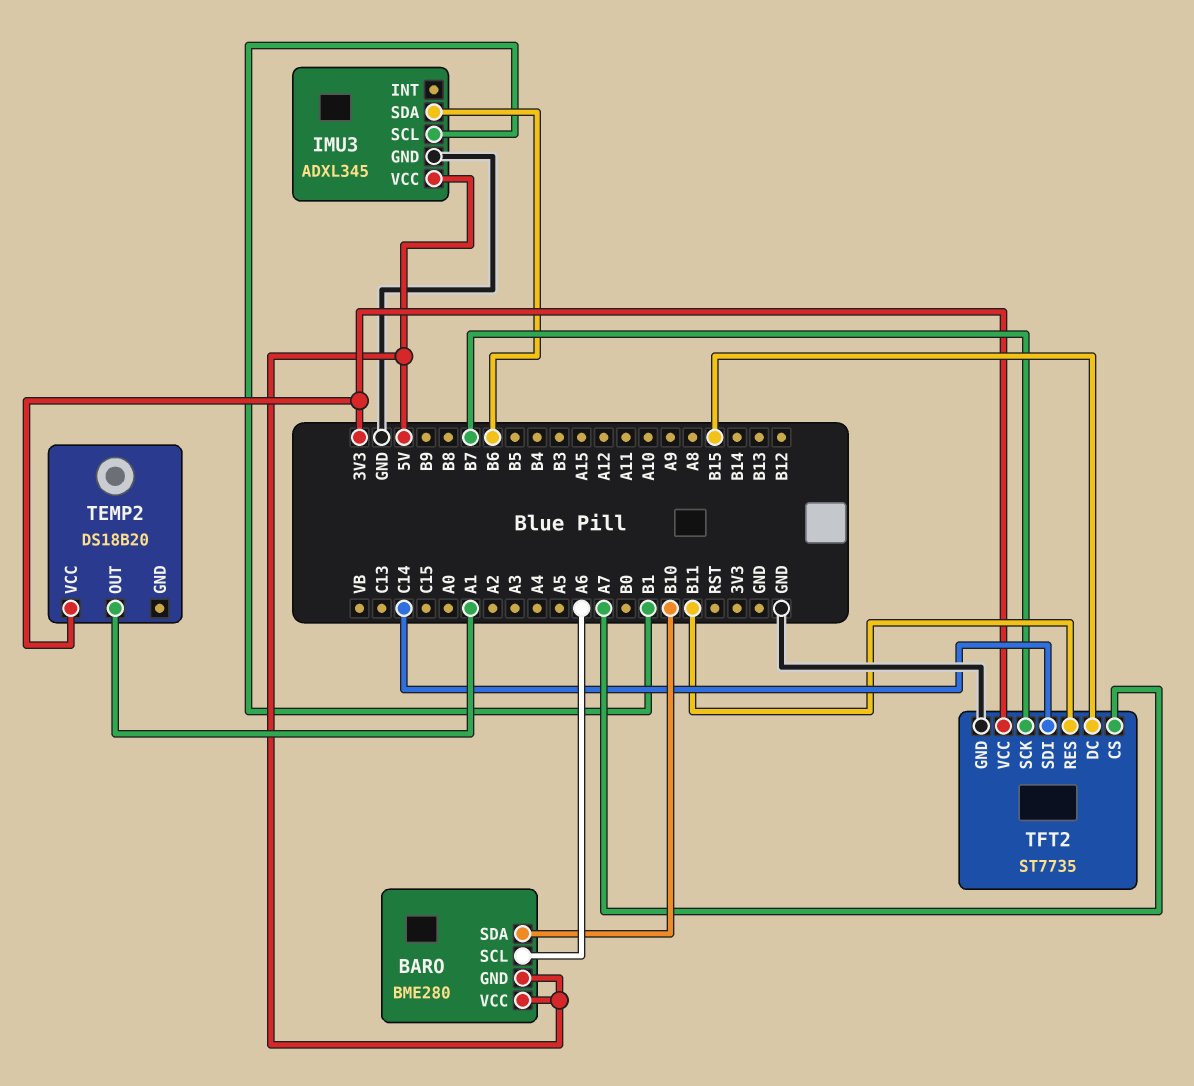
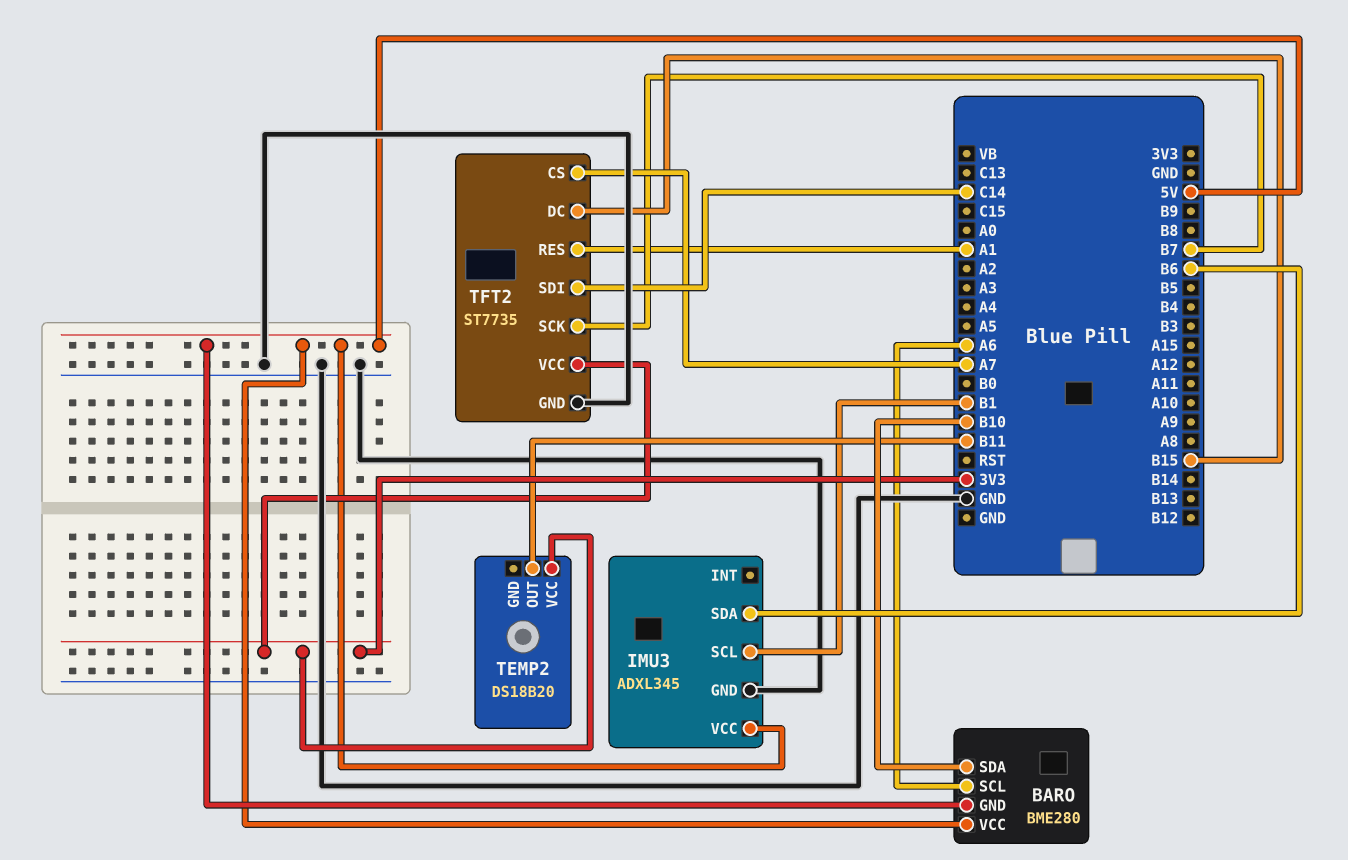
TEMP2 pin OUT: A1 -> B11
TFT2 pin RES: B11 -> A1

